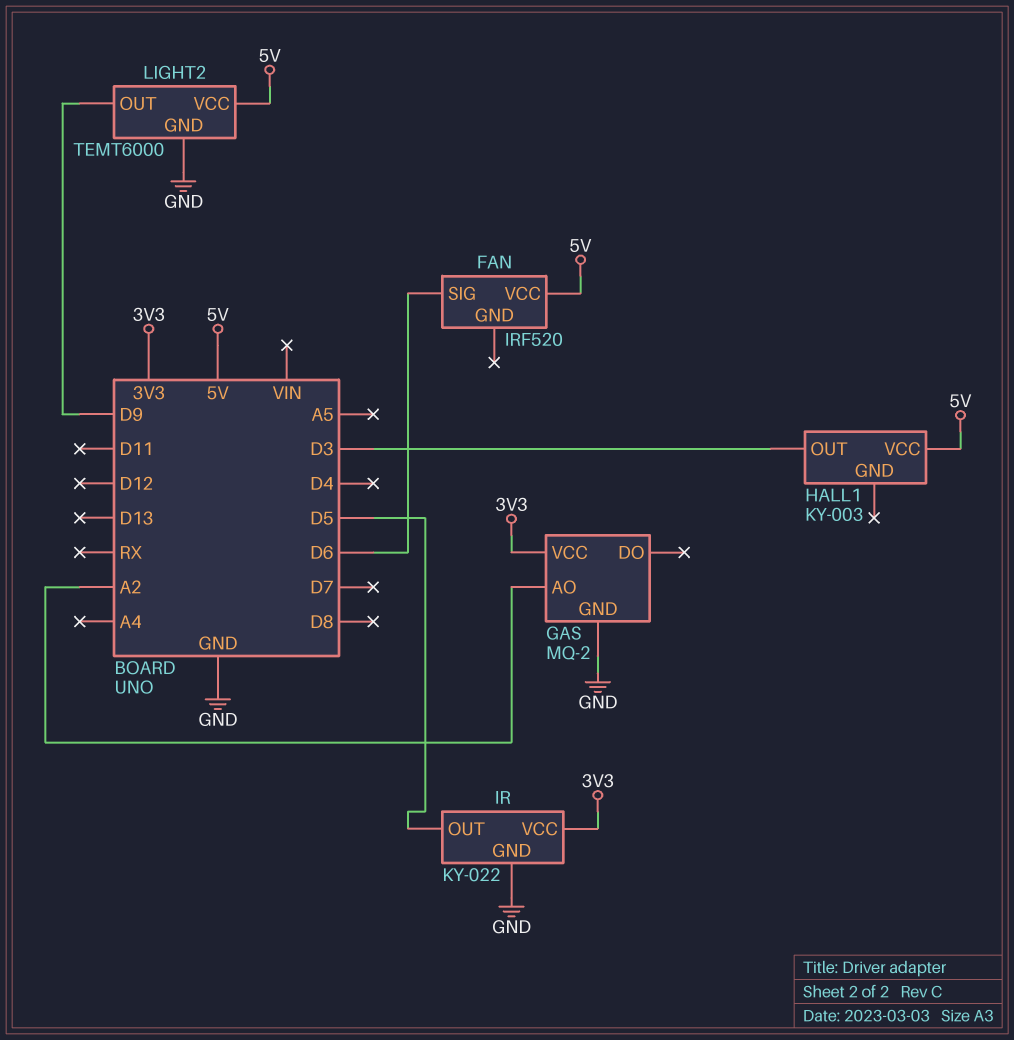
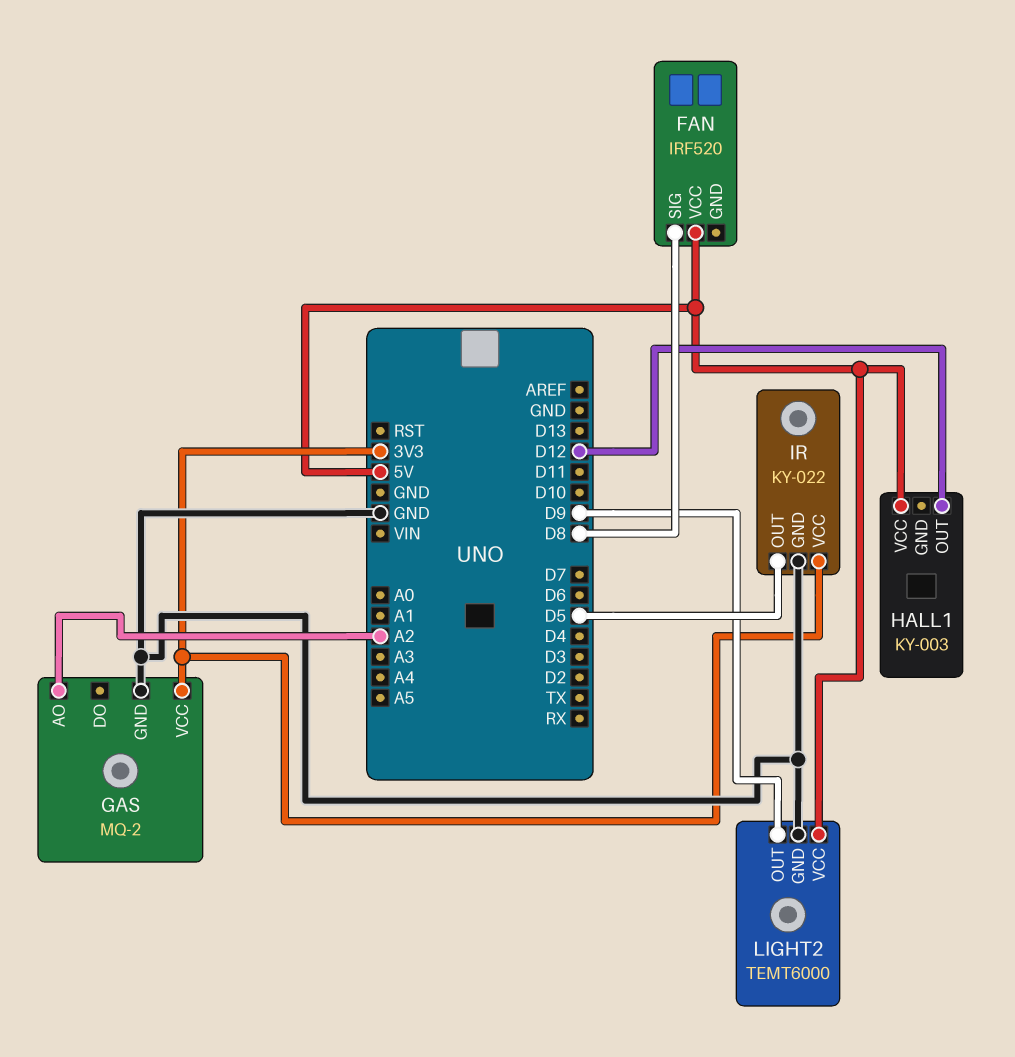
FAN pin SIG: D6 -> D8
HALL1 pin OUT: D3 -> D12

